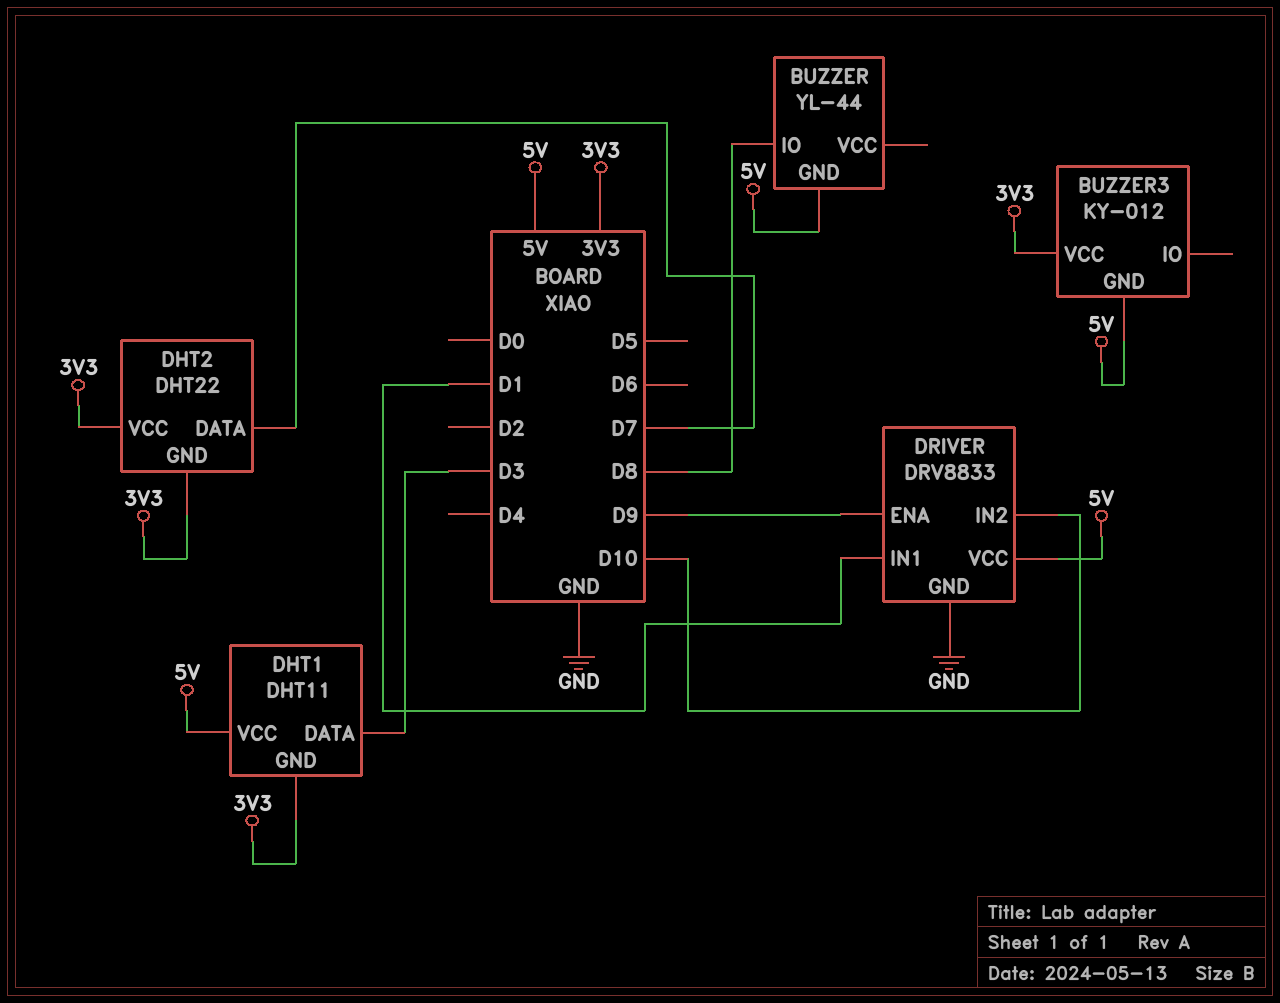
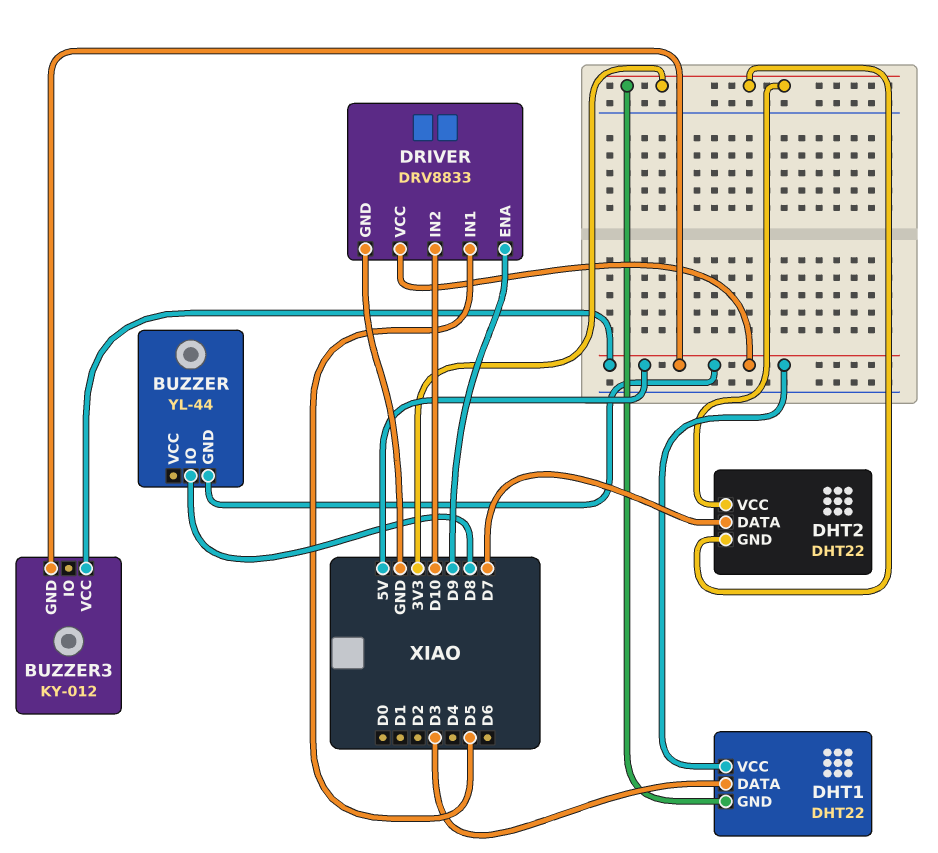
BUZZER3 pin VCC: 3V3 -> 5V
DHT1: DHT11 -> DHT22
DRIVER pin IN1: D1 -> D5

